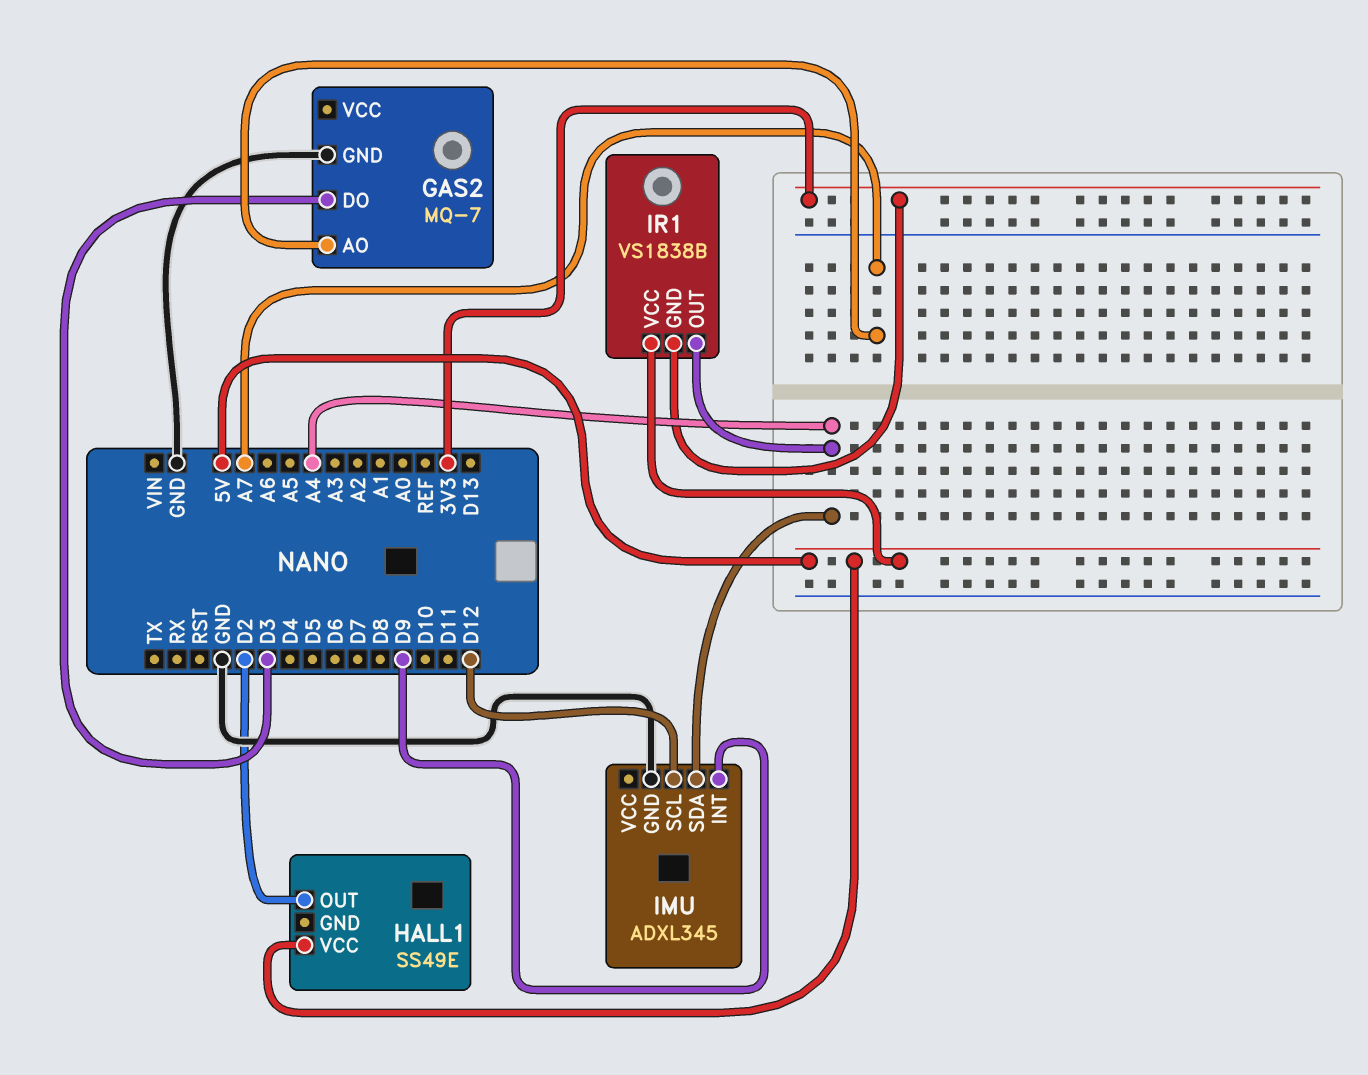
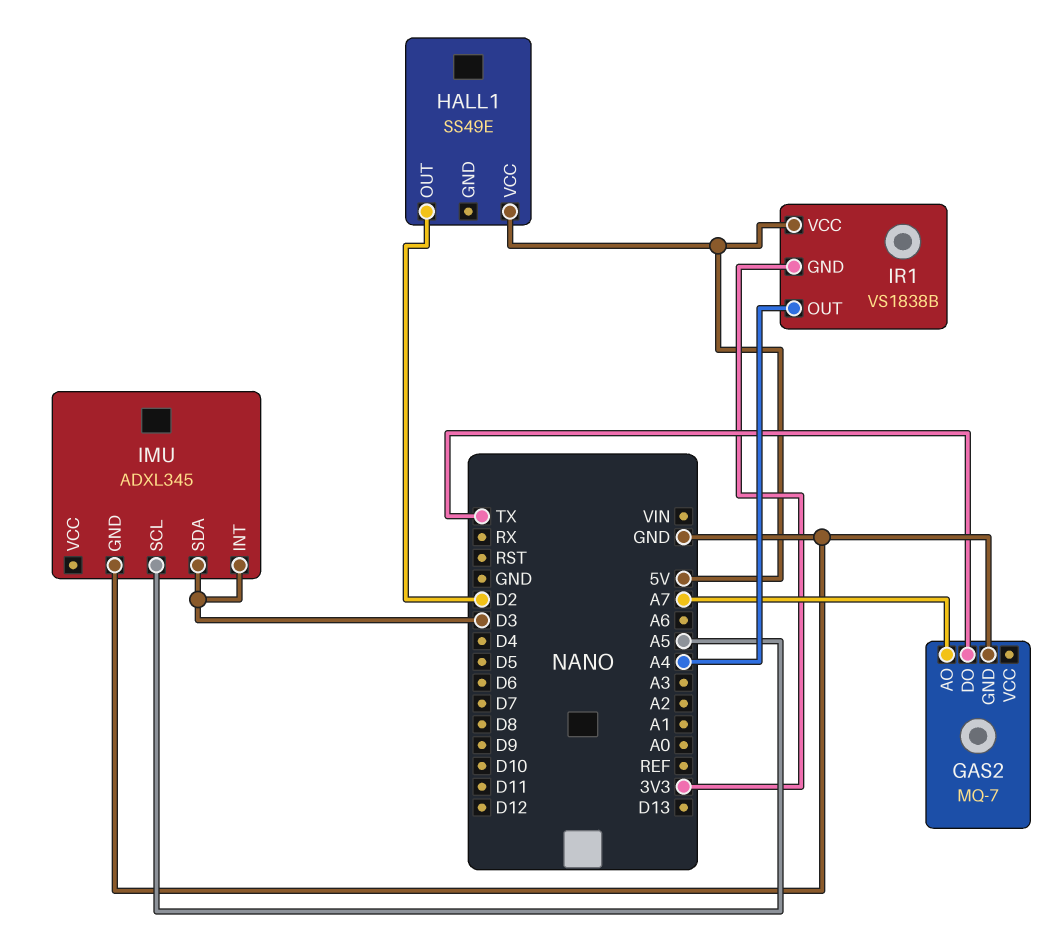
GAS2 pin DO: D3 -> TX
IMU pin INT: D9 -> D3
IMU pin SCL: D12 -> A5
IMU pin SDA: A4 -> D3

